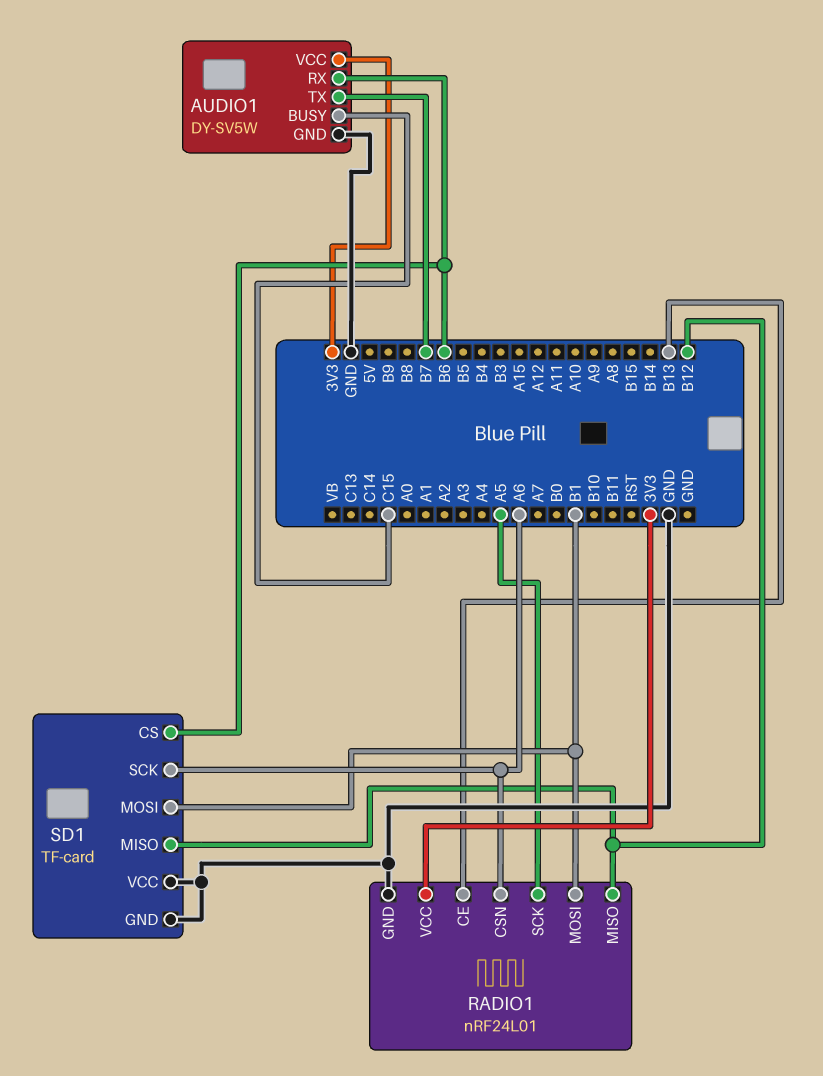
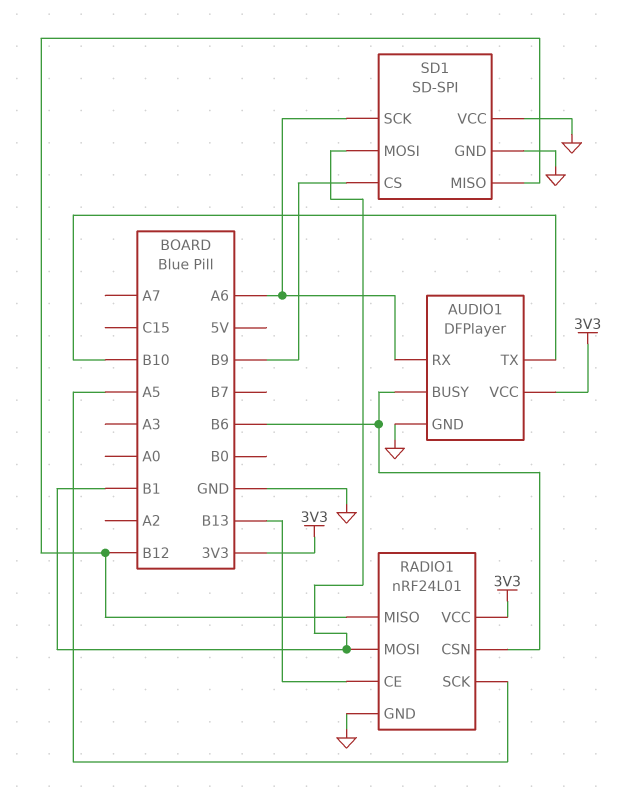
AUDIO1: DY-SV5W -> DFPlayer
AUDIO1 pin BUSY: C15 -> B6
AUDIO1 pin RX: B6 -> A6
AUDIO1 pin TX: B7 -> B10
RADIO1 pin CSN: A6 -> B6
SD1: TF-card -> SD-SPI
SD1 pin CS: B6 -> B9

